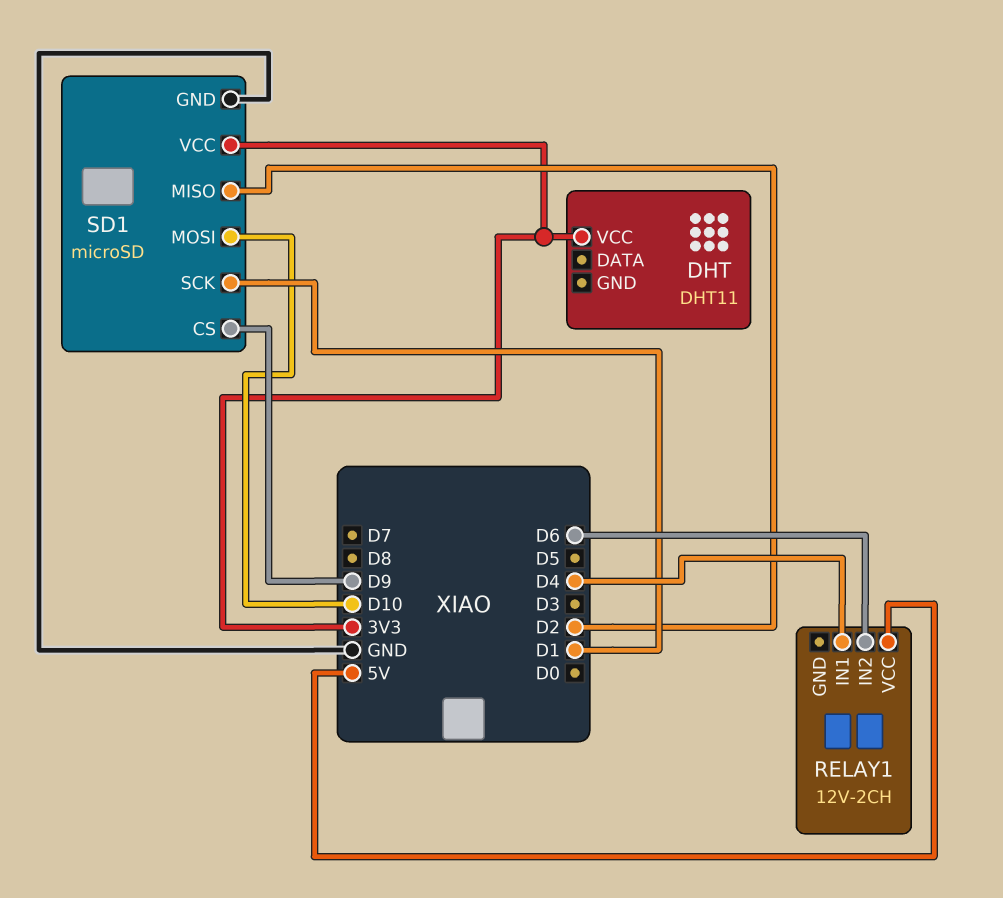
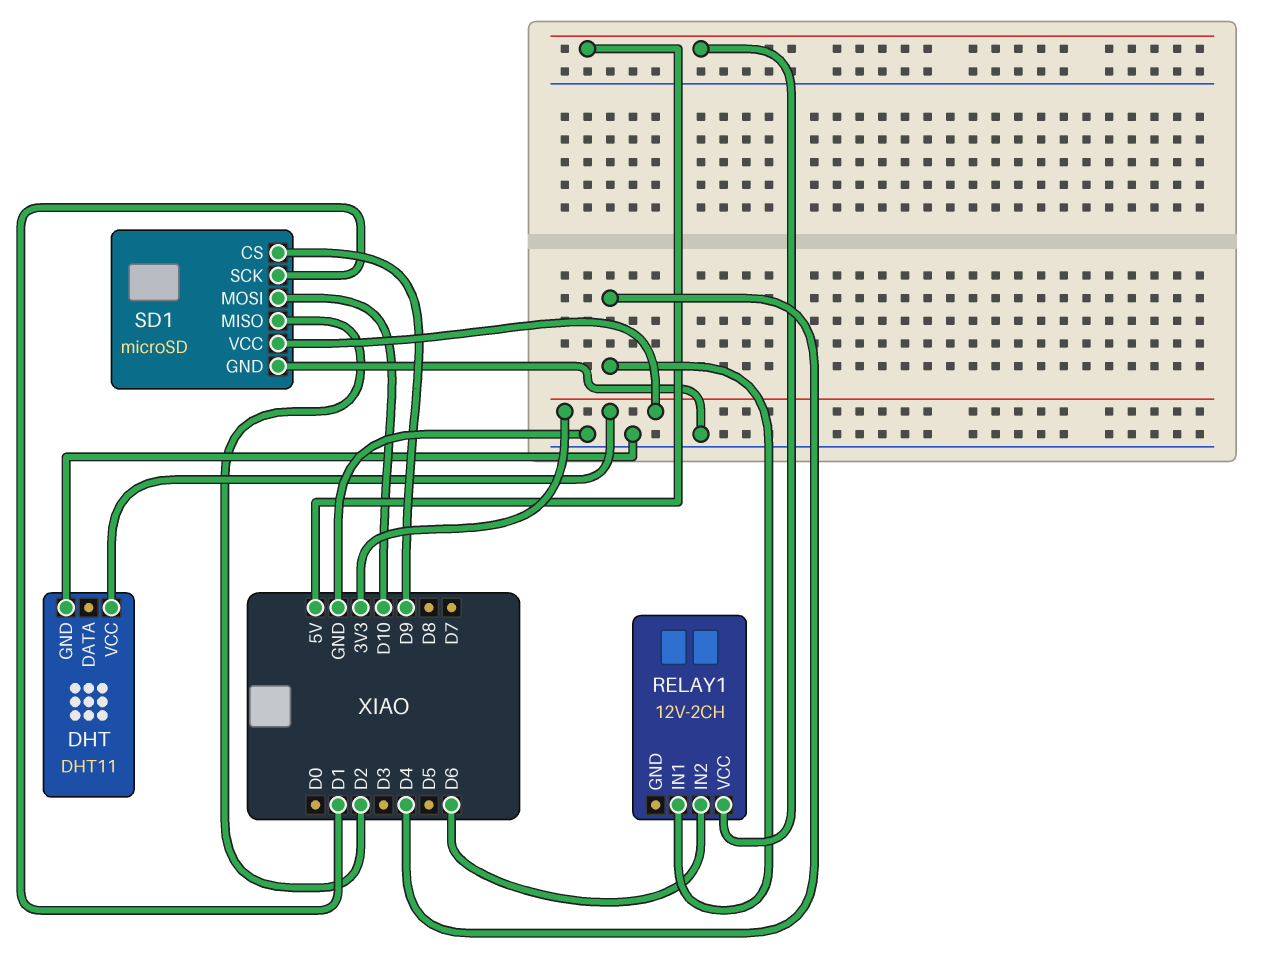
DHT pin GND: none -> GND

